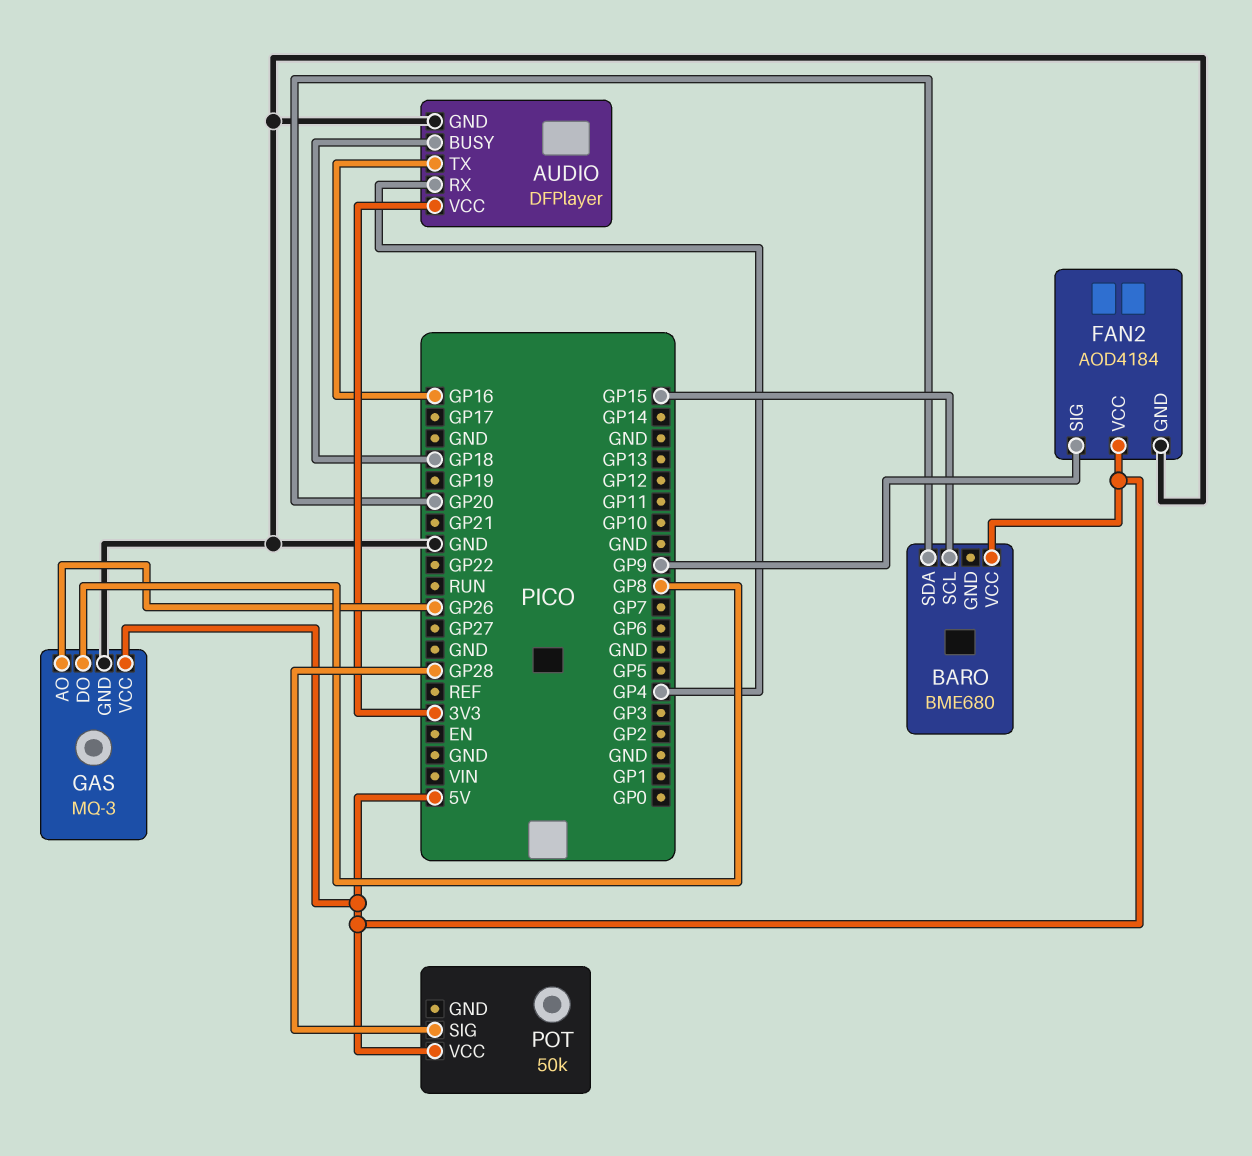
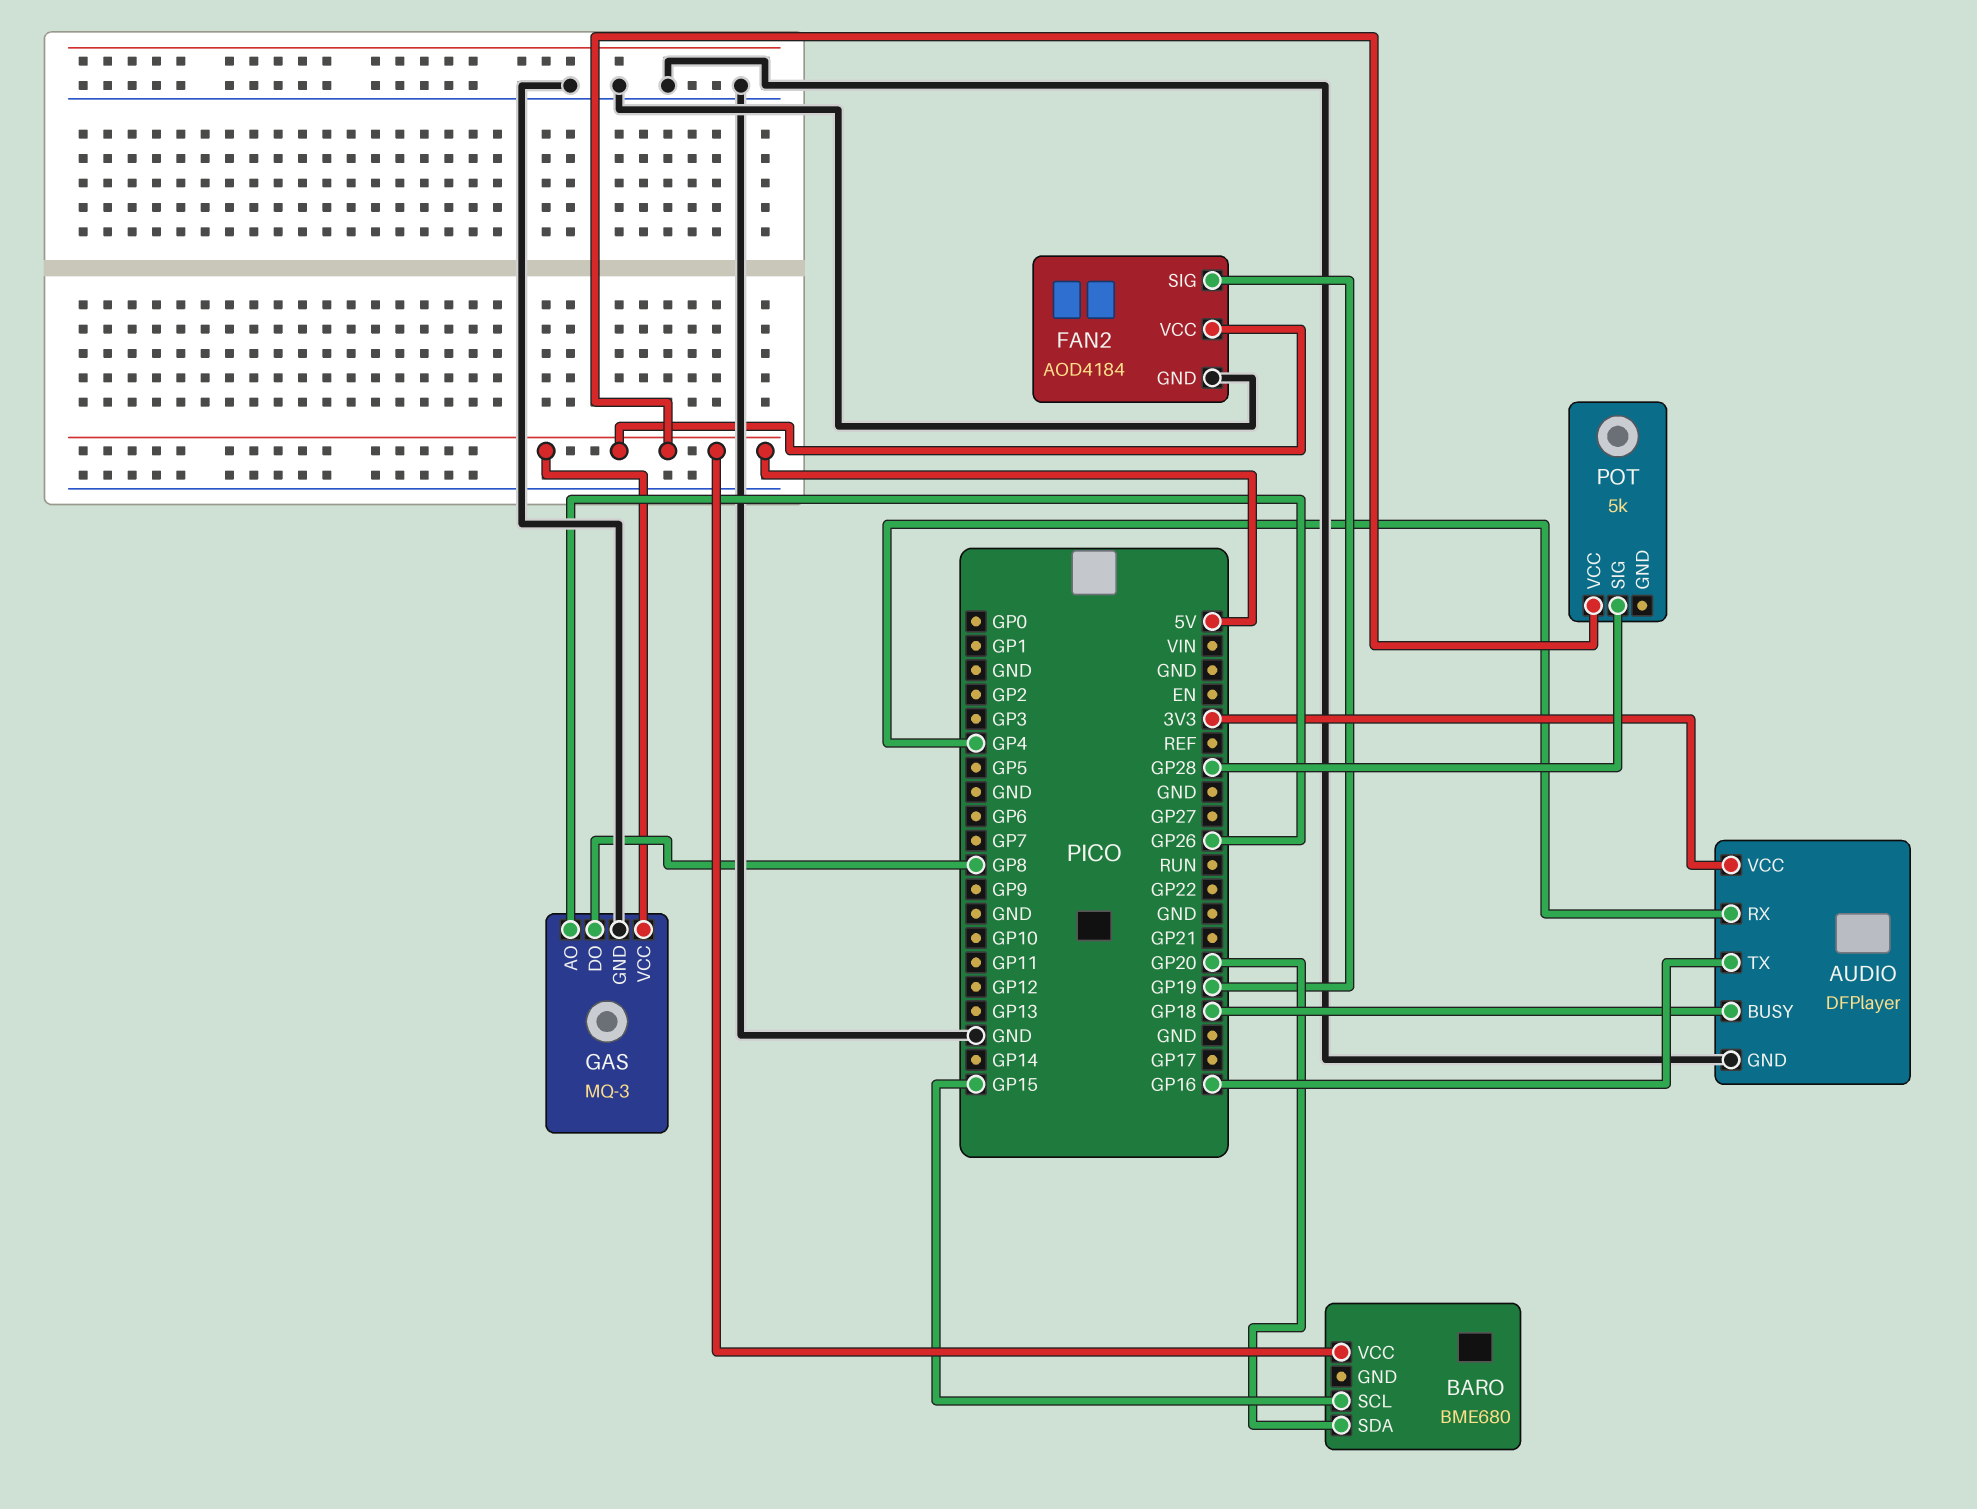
FAN2 pin SIG: GP9 -> GP19
POT: 50k -> 5k

